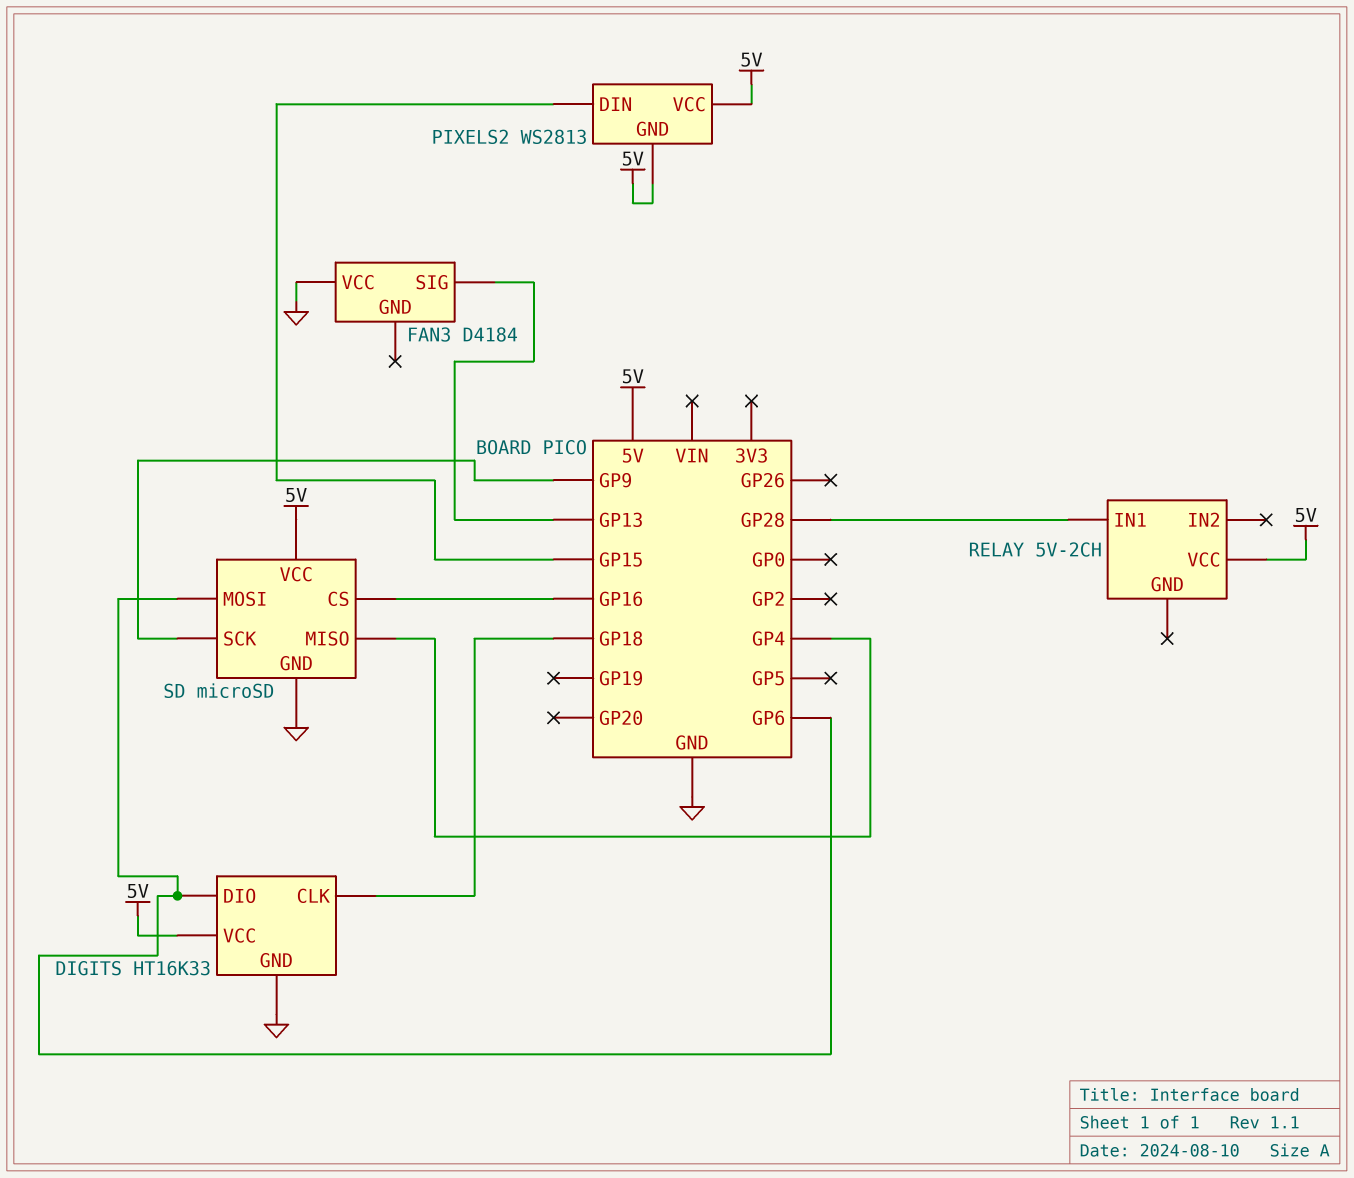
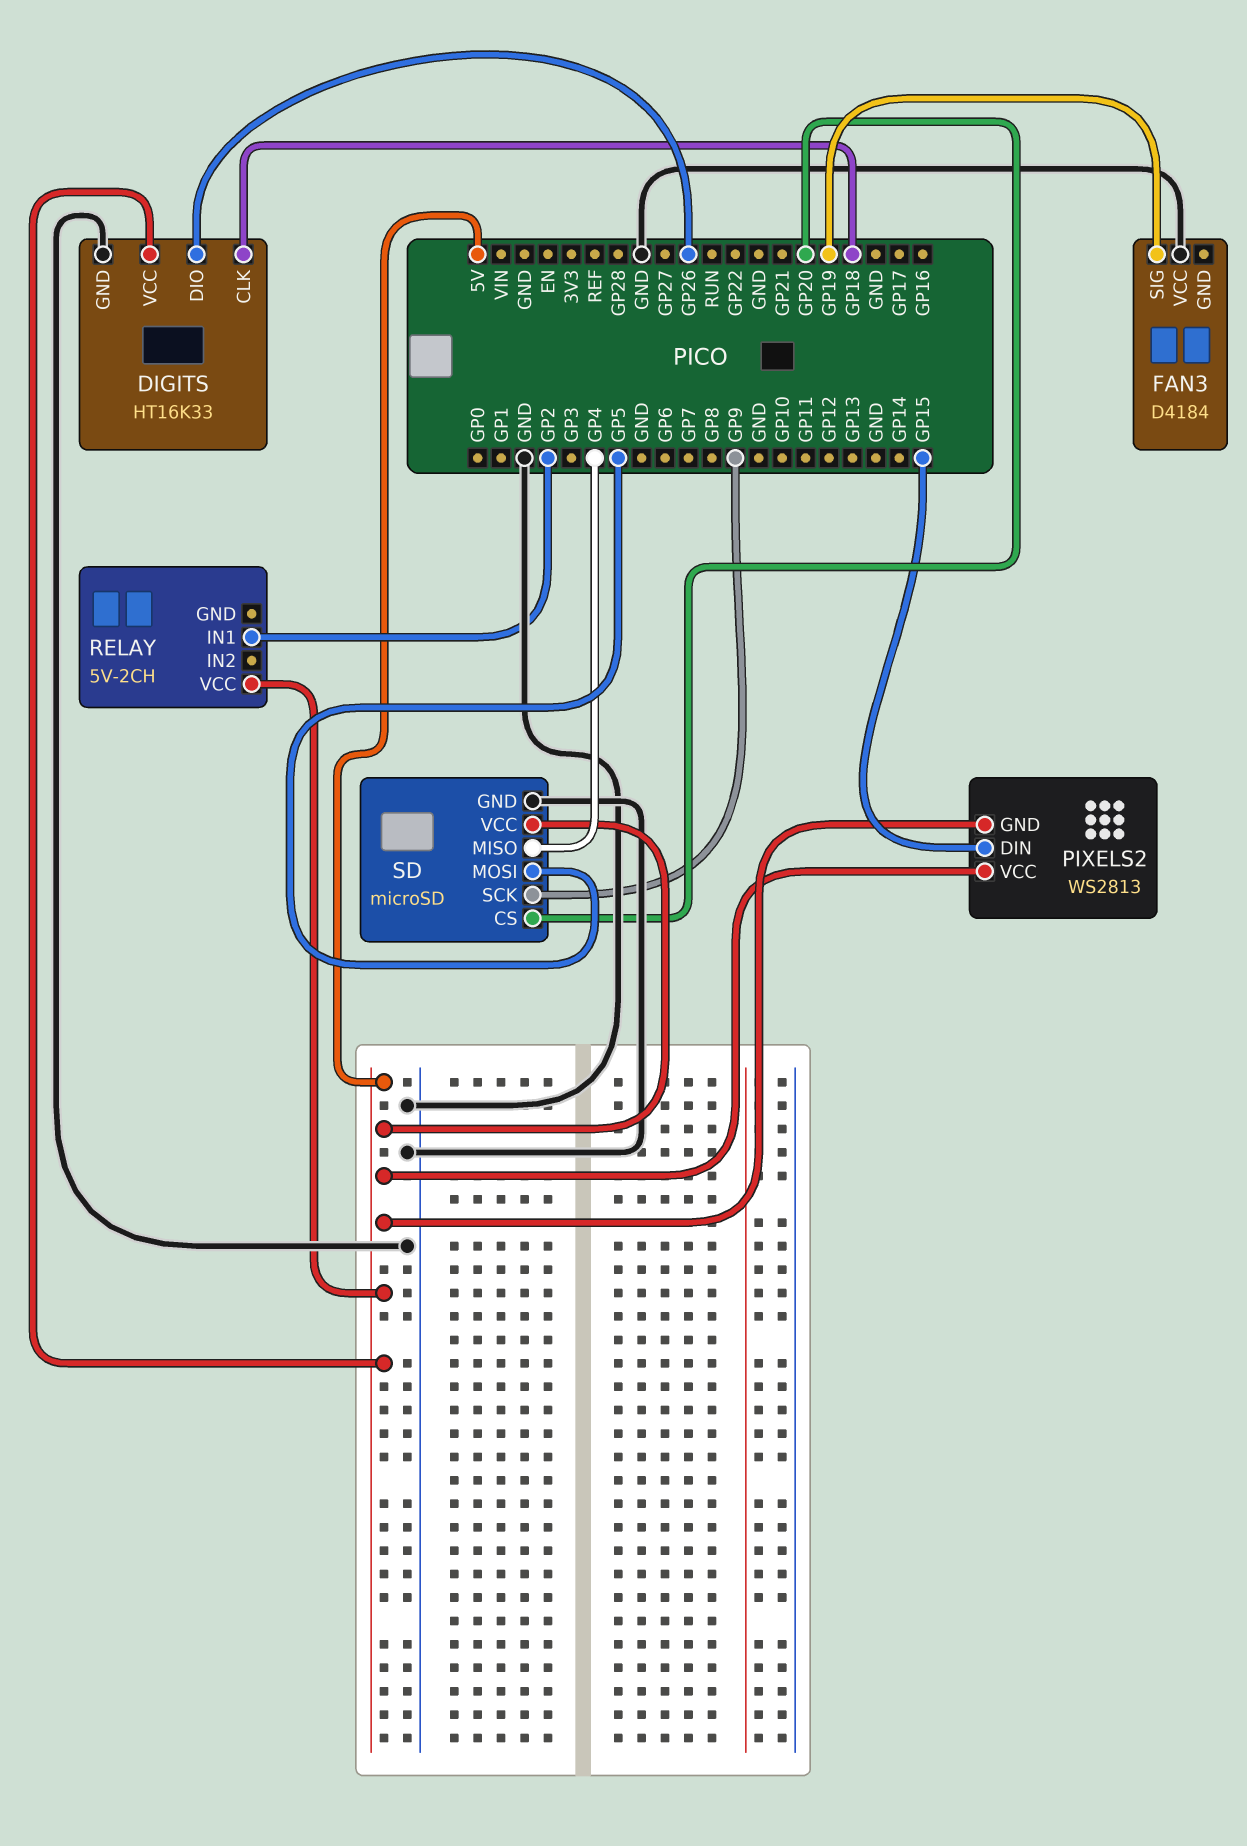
DIGITS pin DIO: GP6 -> GP26
FAN3 pin SIG: GP13 -> GP19
RELAY pin IN1: GP28 -> GP2
SD pin CS: GP16 -> GP20
SD pin MOSI: GP6 -> GP5

